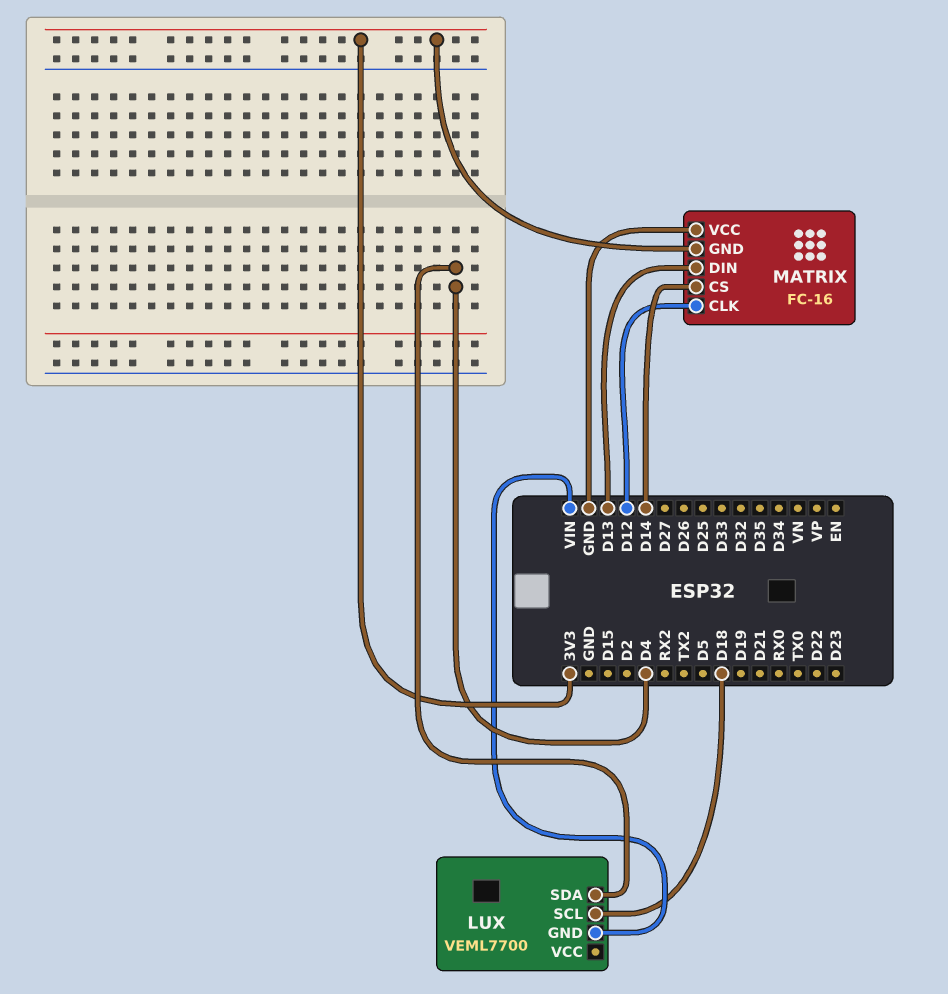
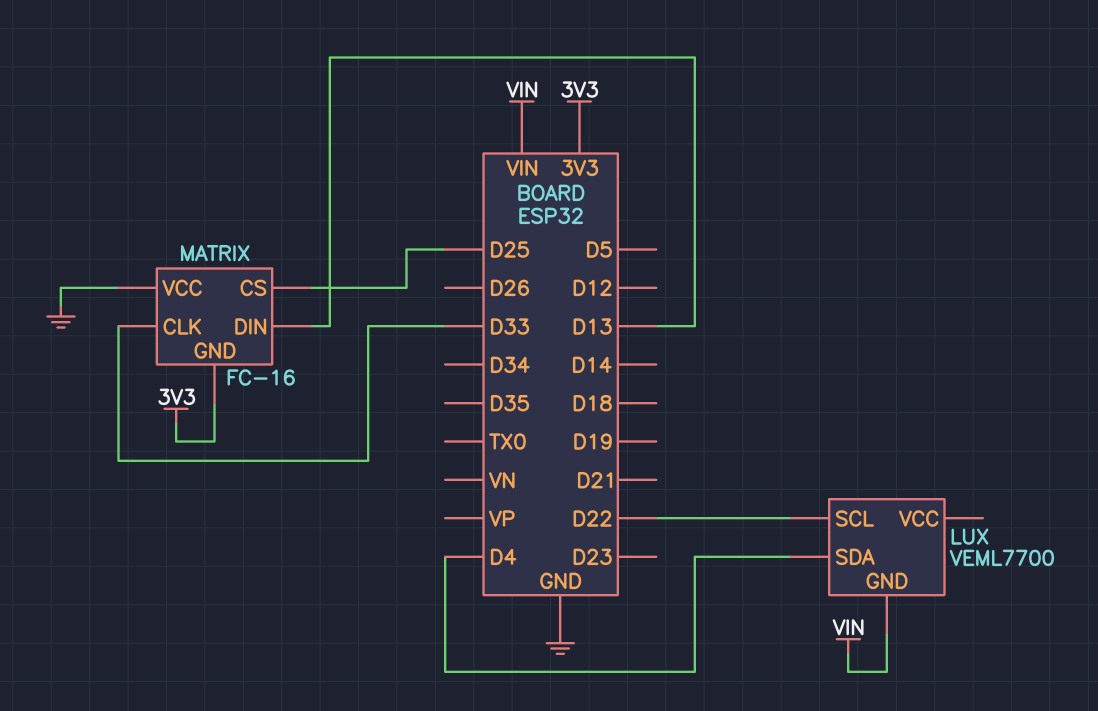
LUX pin SCL: D18 -> D22
MATRIX pin CLK: D12 -> D33
MATRIX pin CS: D14 -> D25

